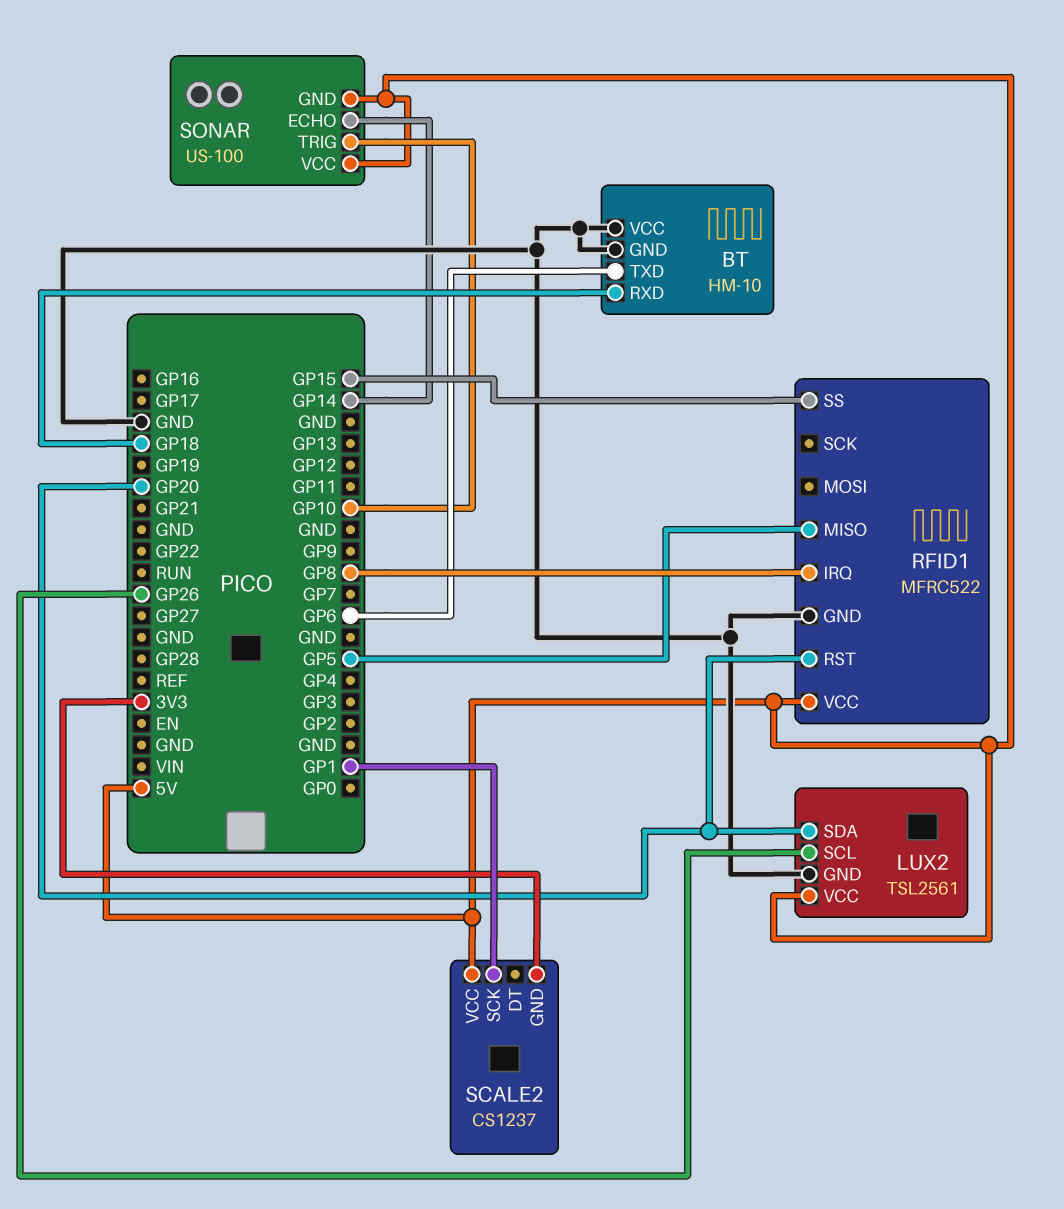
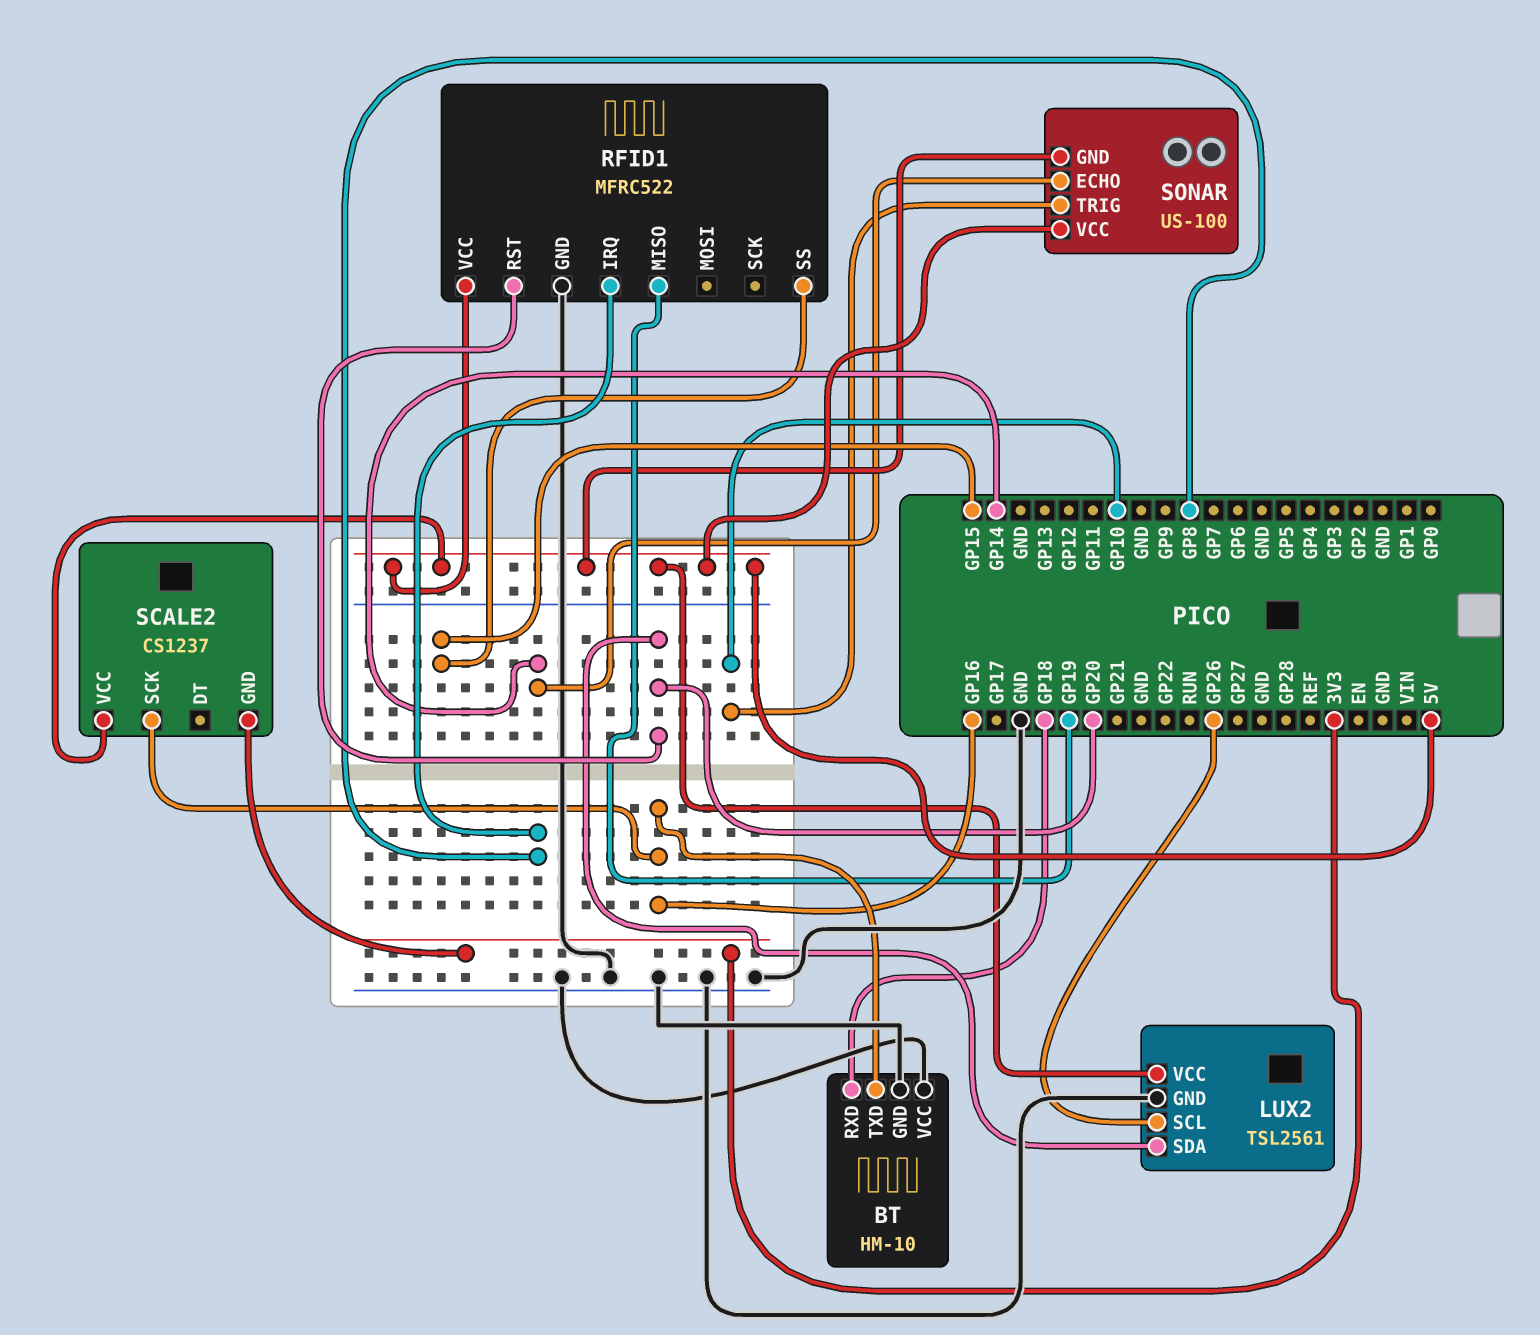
BT pin TXD: GP6 -> GP16
RFID1 pin MISO: GP5 -> GP19
SCALE2 pin SCK: GP1 -> GP16

